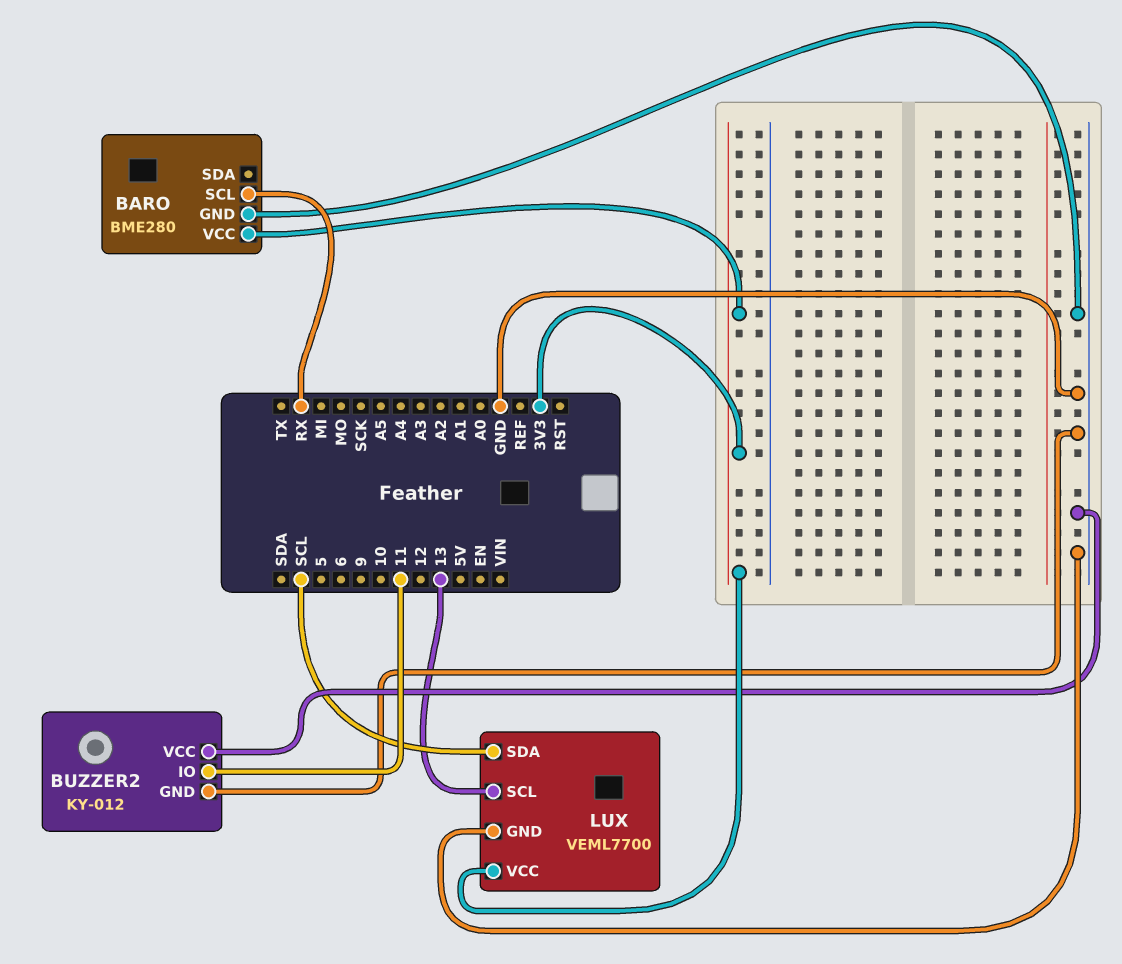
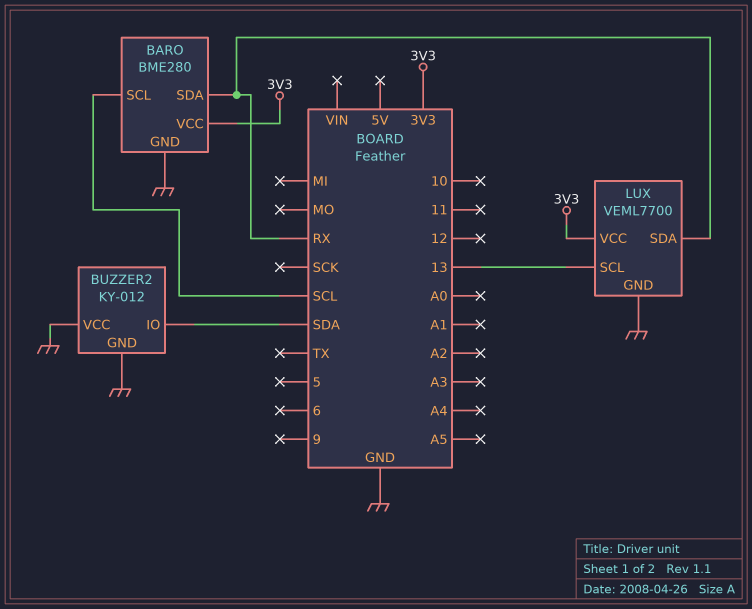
BARO pin SCL: RX -> SCL
BARO pin SDA: none -> RX
BUZZER2 pin IO: 11 -> SDA
LUX pin SDA: SCL -> RX

